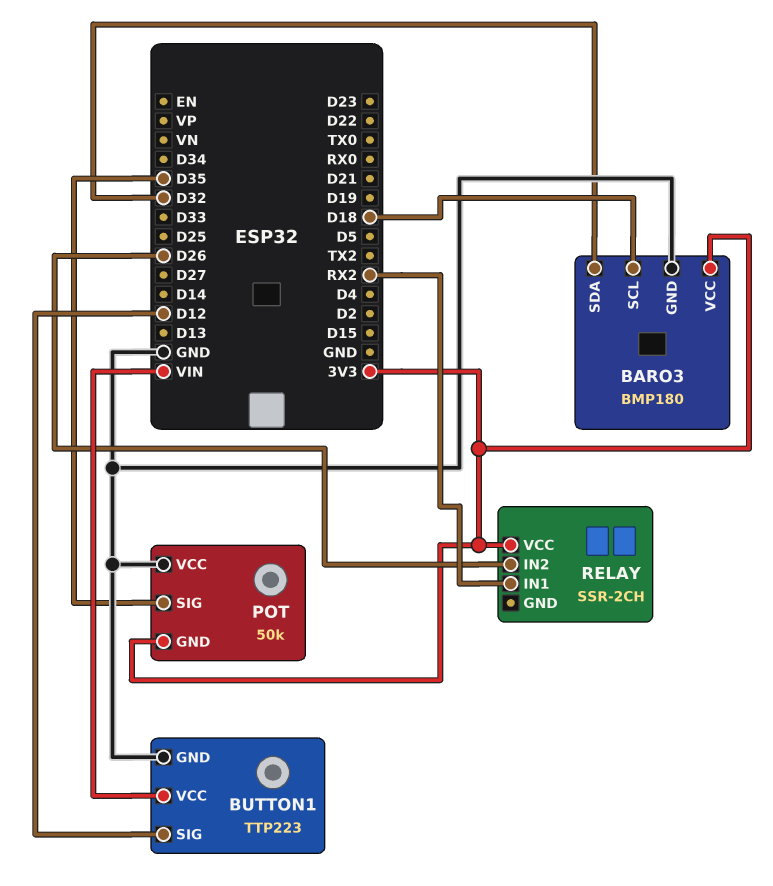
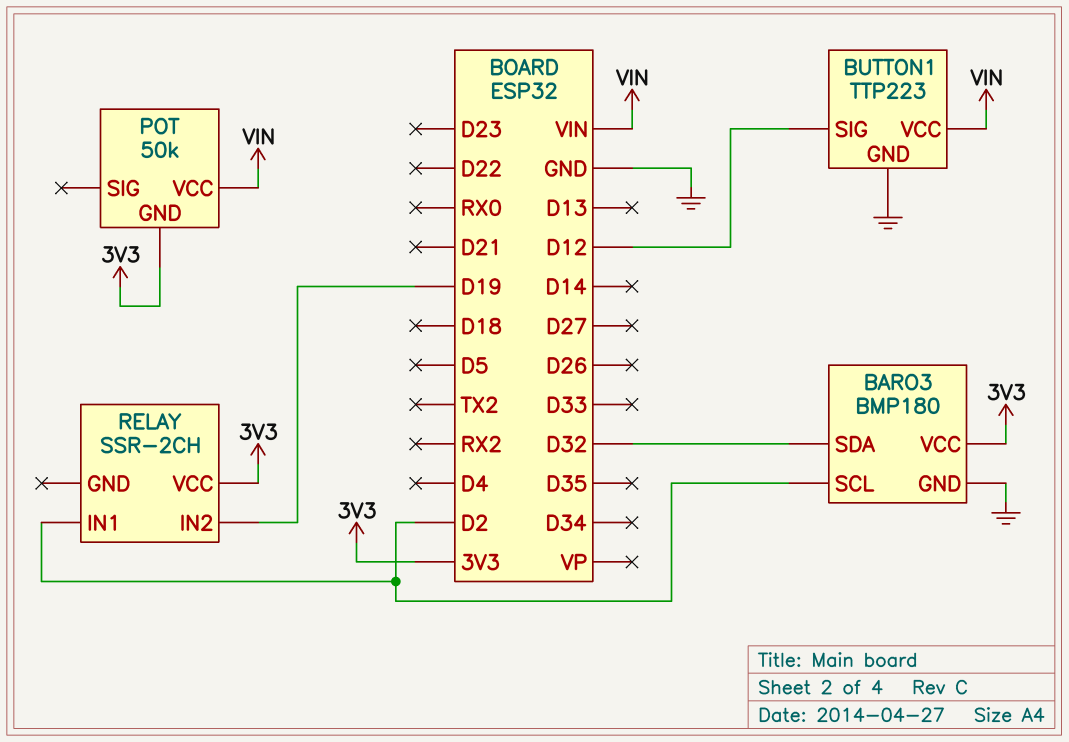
BARO3 pin SCL: D18 -> D2
POT pin SIG: D35 -> none
POT pin VCC: GND -> VIN
RELAY pin IN1: RX2 -> D2
RELAY pin IN2: D26 -> D19

